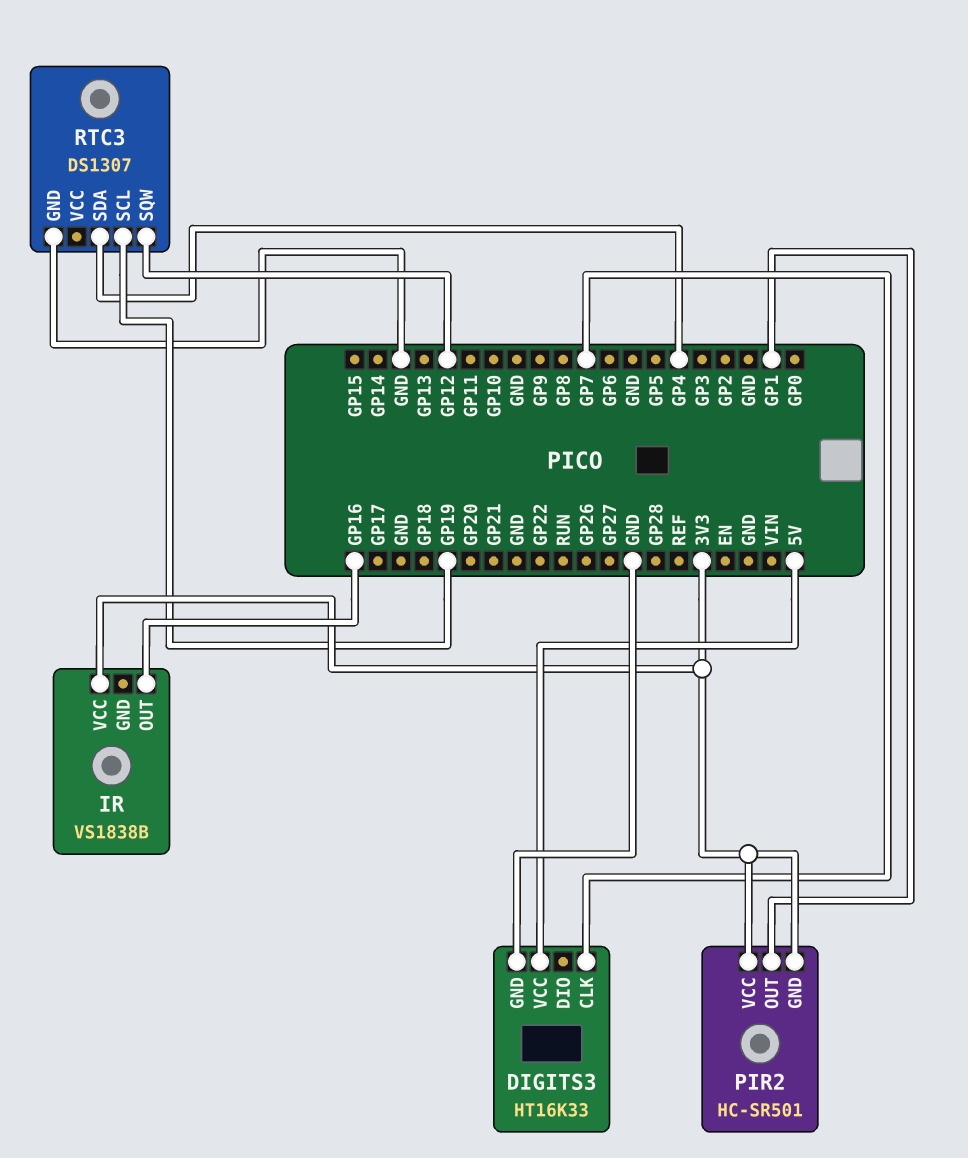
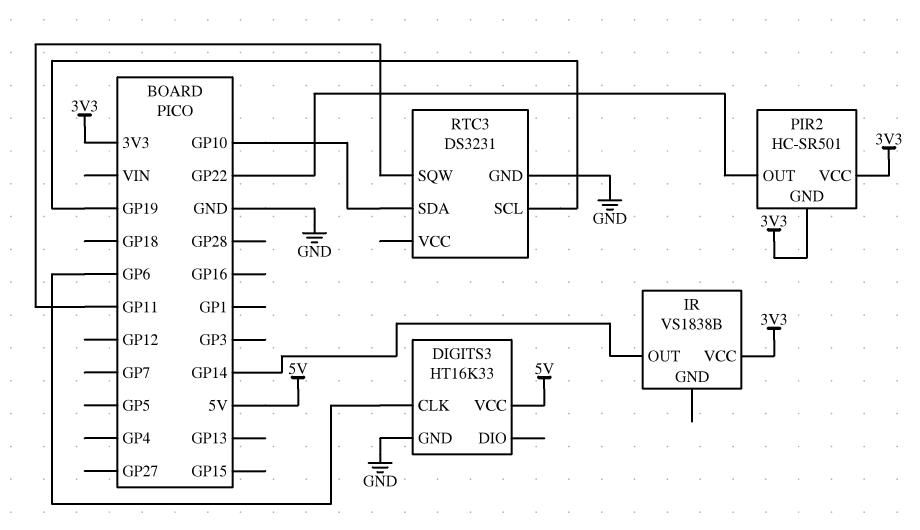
DIGITS3 pin CLK: GP7 -> GP6
IR pin OUT: GP16 -> GP14
PIR2 pin OUT: GP1 -> GP22
RTC3: DS1307 -> DS3231
RTC3 pin SDA: GP4 -> GP10
RTC3 pin SQW: GP12 -> GP11

